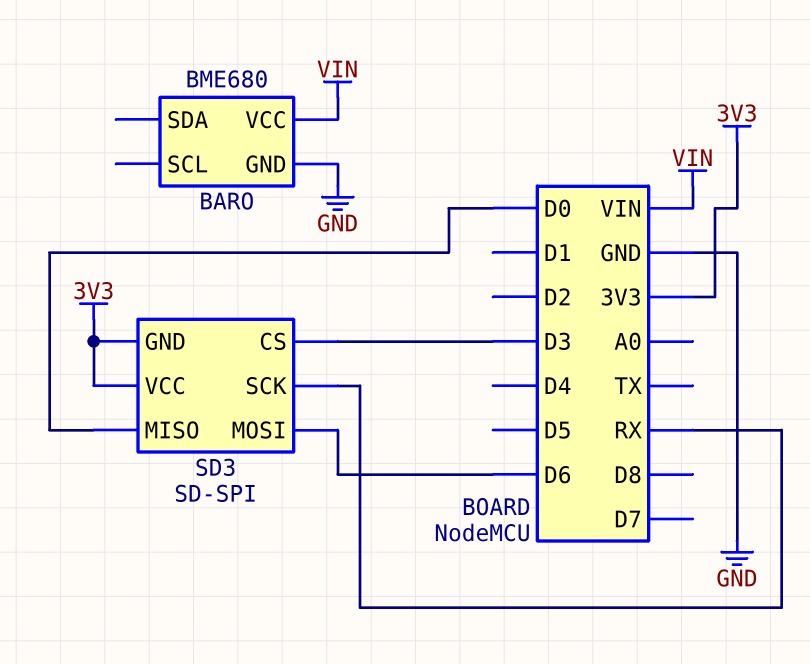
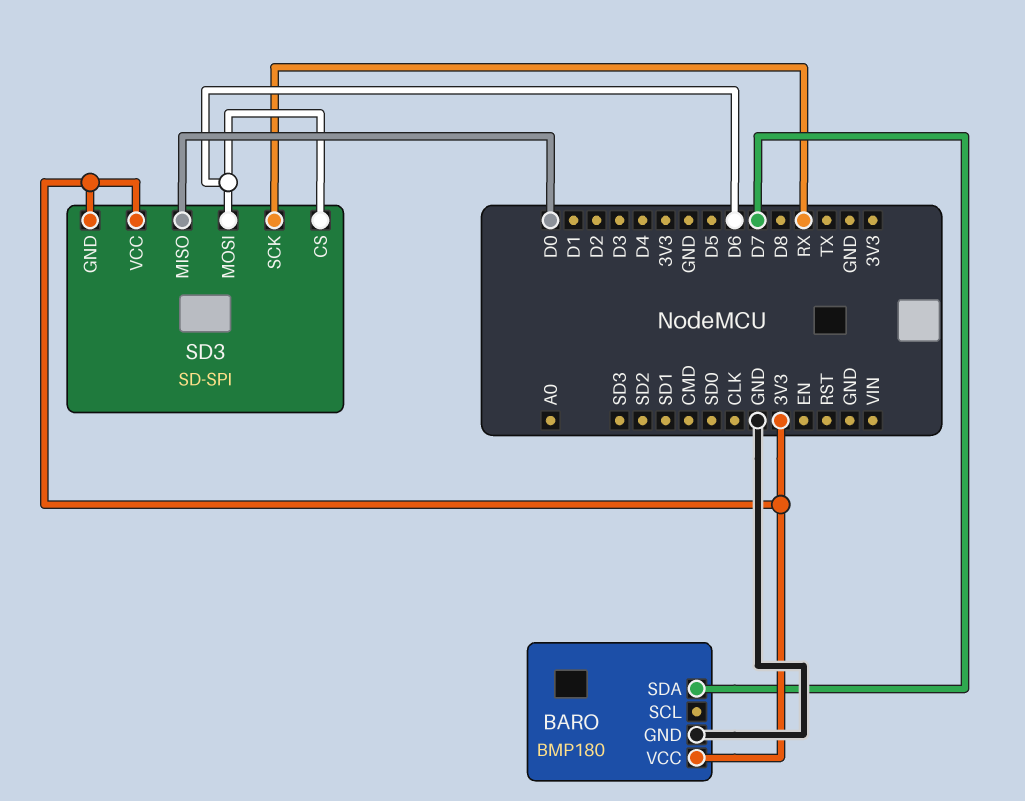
BARO: BME680 -> BMP180
BARO pin SDA: none -> D7
BARO pin VCC: VIN -> 3V3
SD3 pin CS: D3 -> D6

